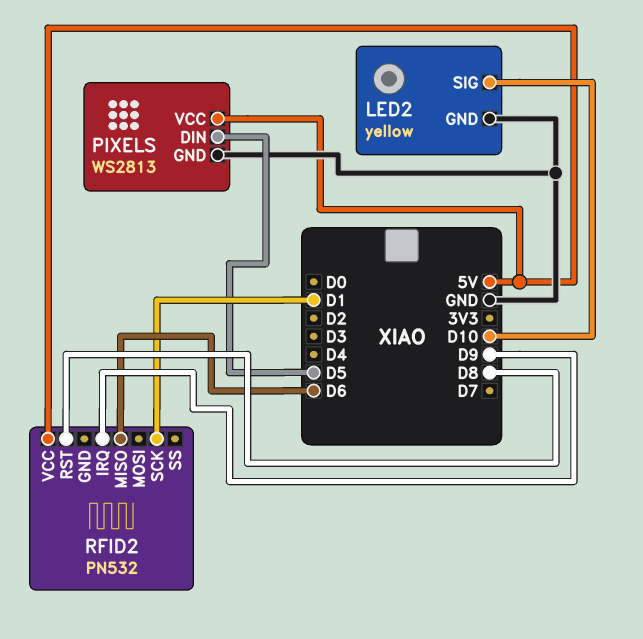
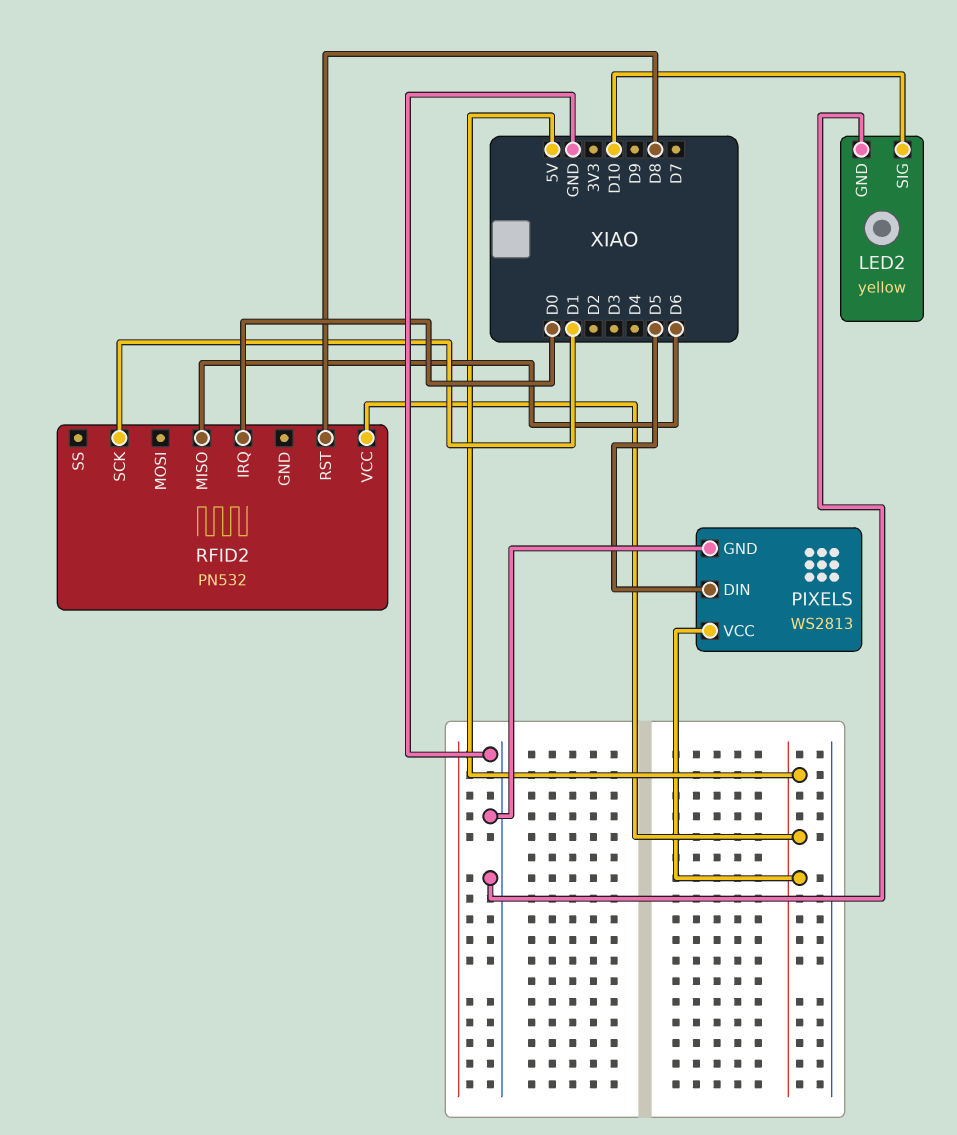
RFID2 pin IRQ: D9 -> D0

